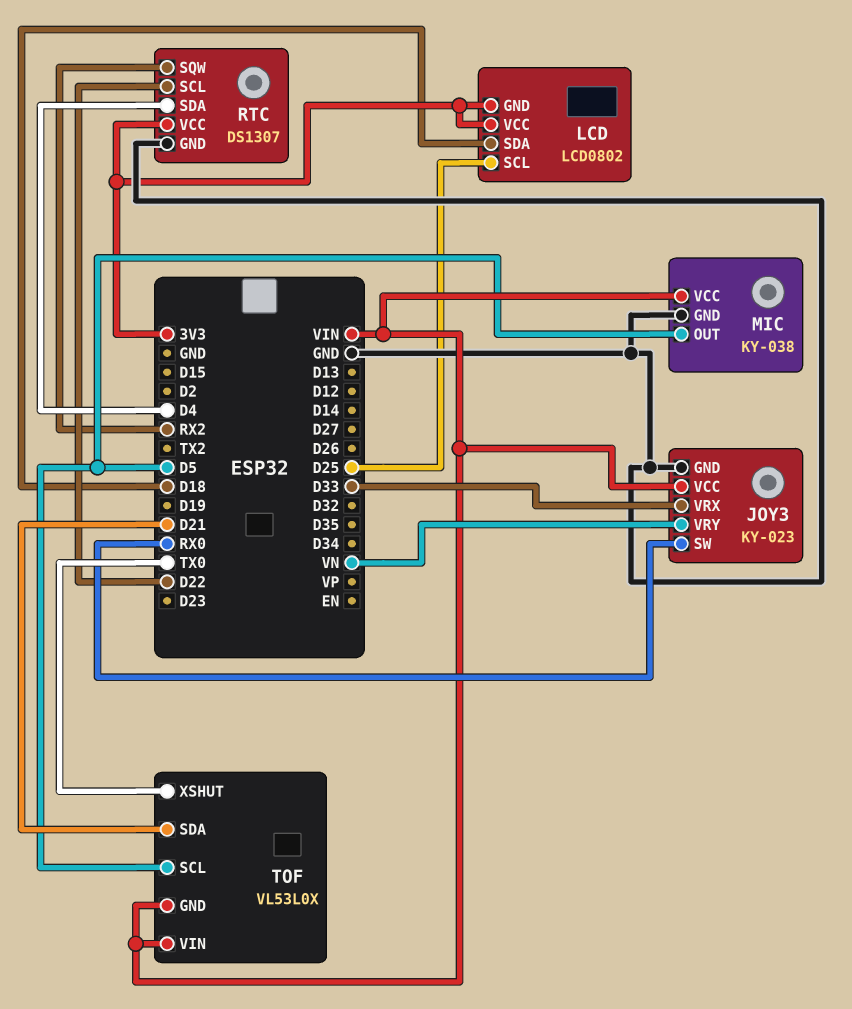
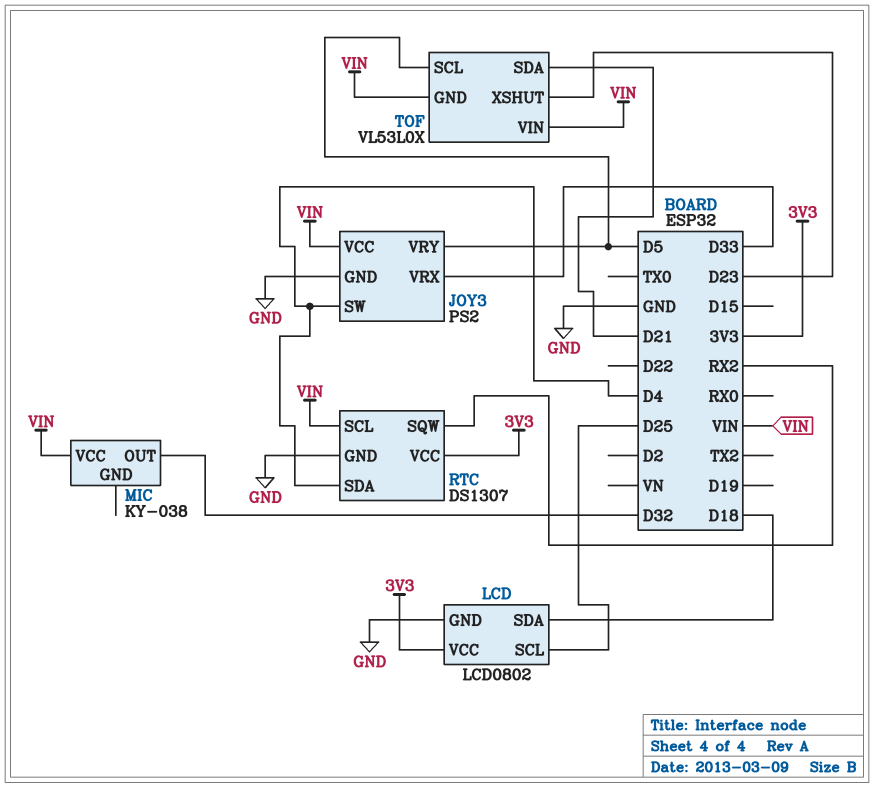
JOY3: KY-023 -> PS2
JOY3 pin SW: RX0 -> D4
JOY3 pin VRY: VN -> D5
LCD pin GND: 3V3 -> GND
MIC pin GND: GND -> none
MIC pin OUT: D5 -> D32
RTC pin SCL: D22 -> VIN
TOF pin XSHUT: TX0 -> D23

